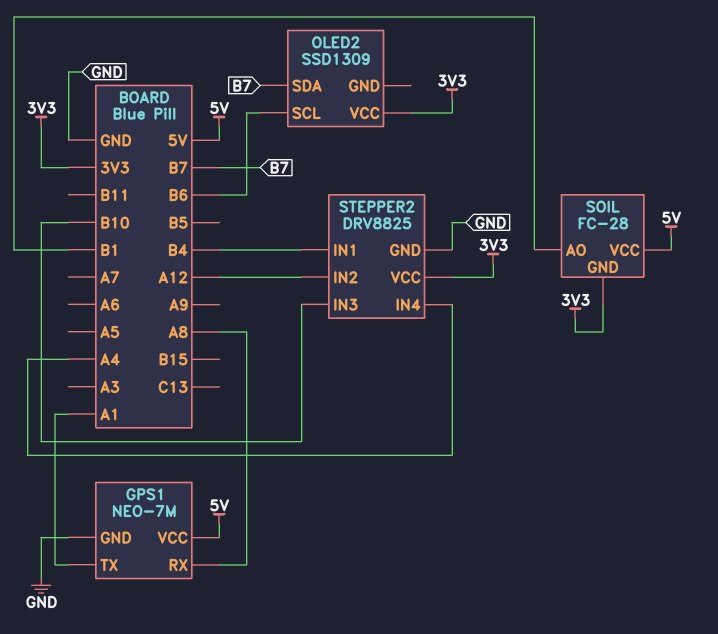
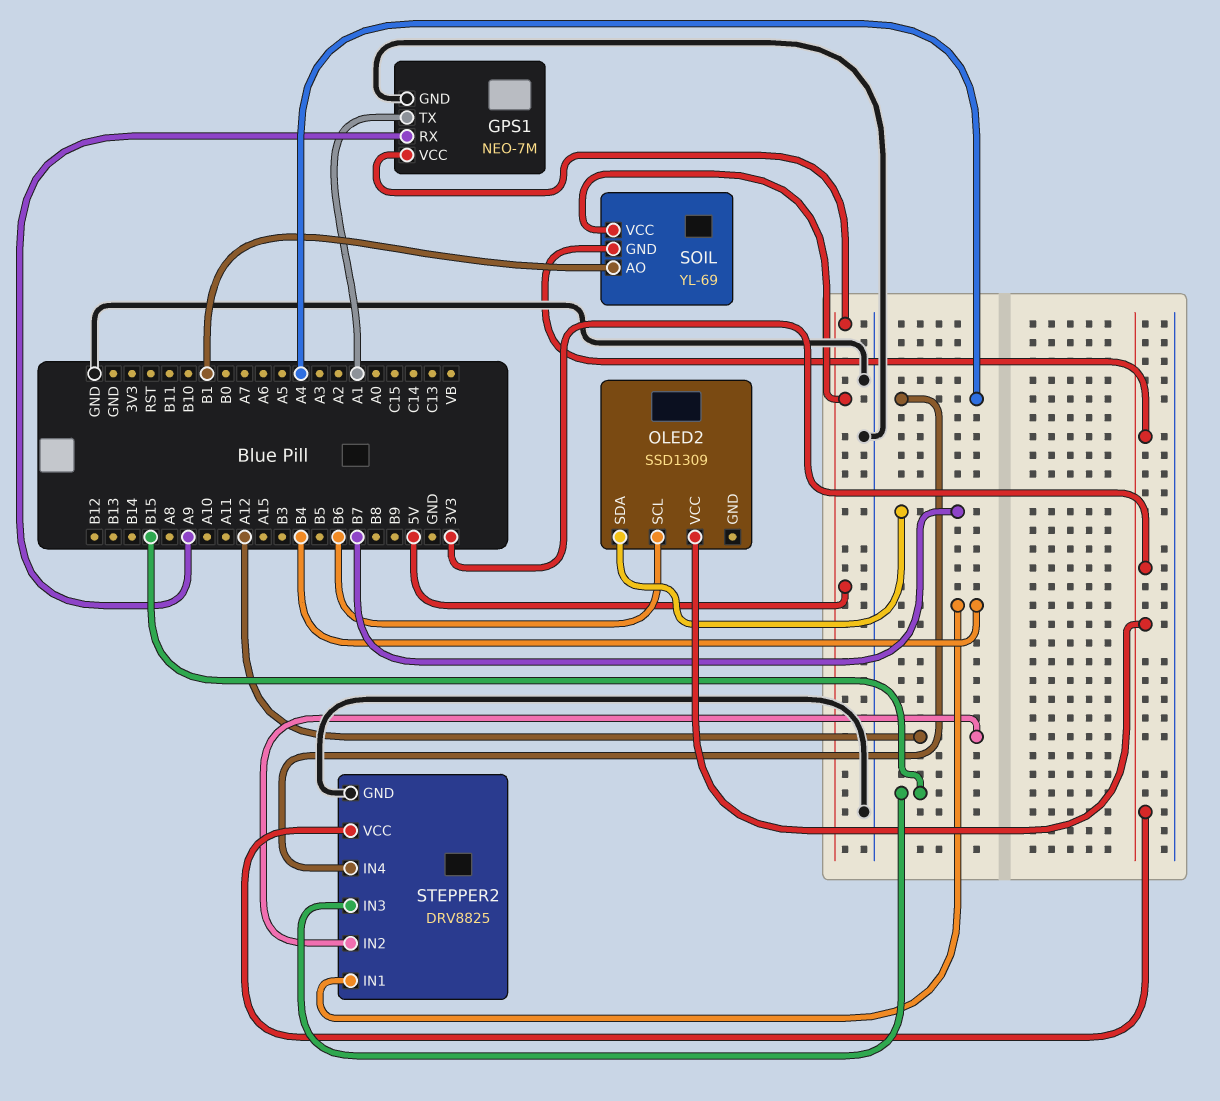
GPS1 pin RX: A8 -> A9
SOIL: FC-28 -> YL-69
STEPPER2 pin IN3: B10 -> B15

